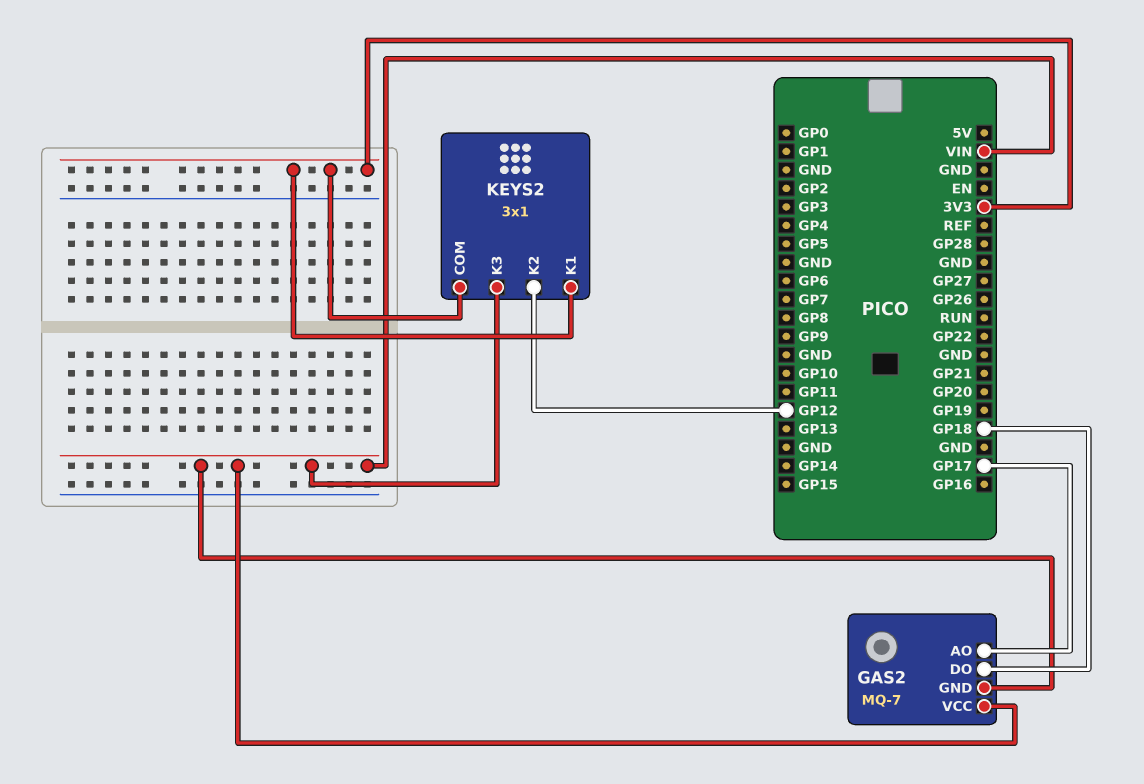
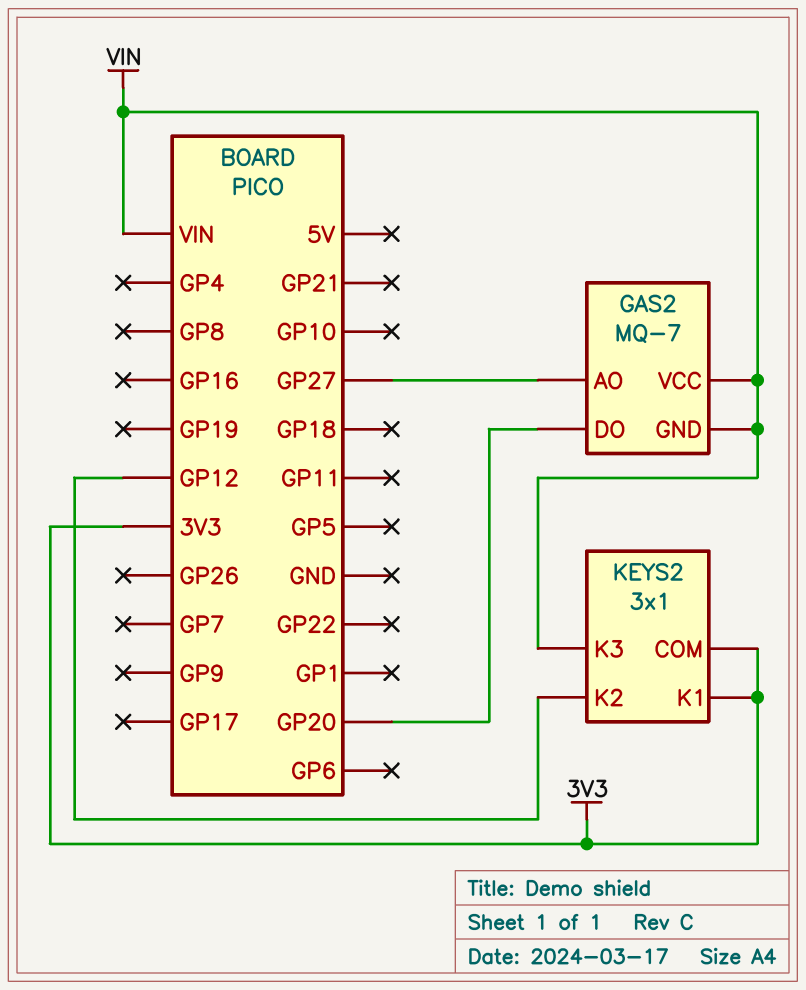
GAS2 pin AO: GP17 -> GP27
GAS2 pin DO: GP18 -> GP20

